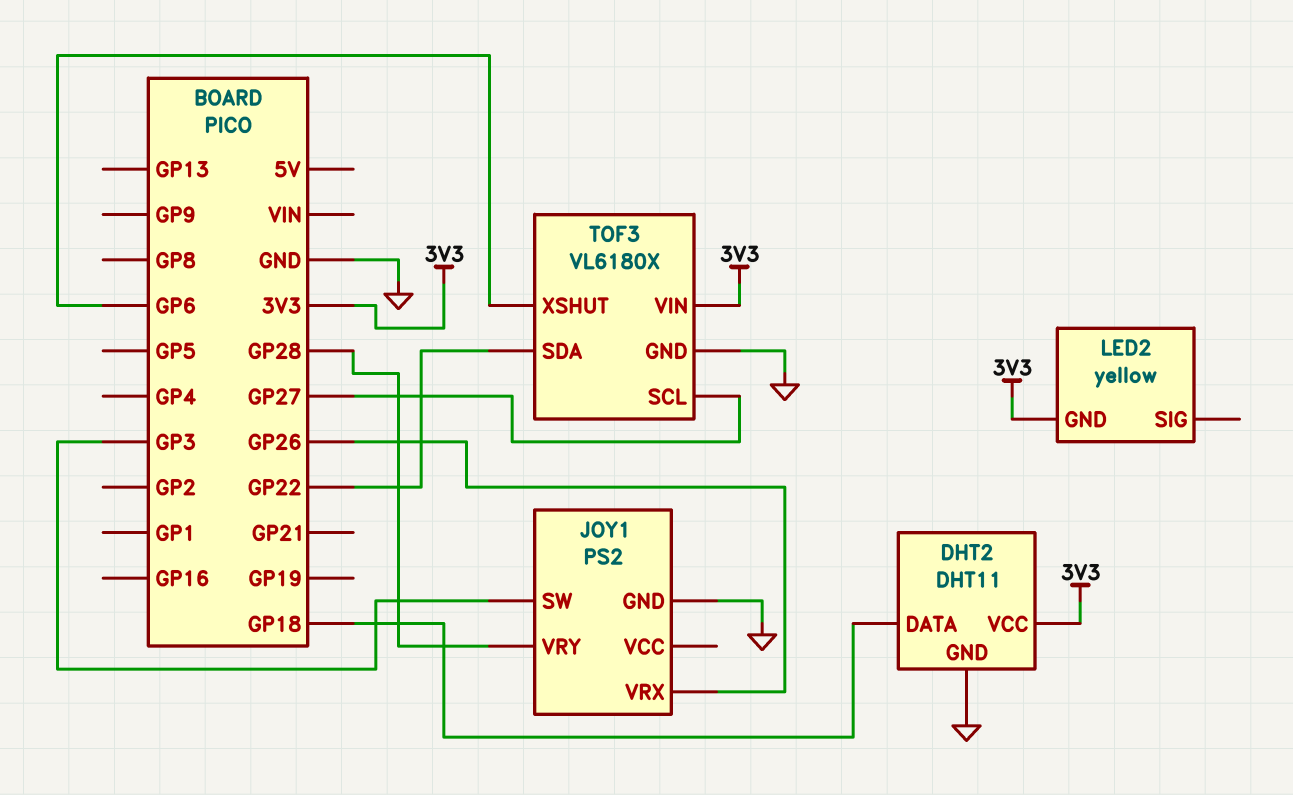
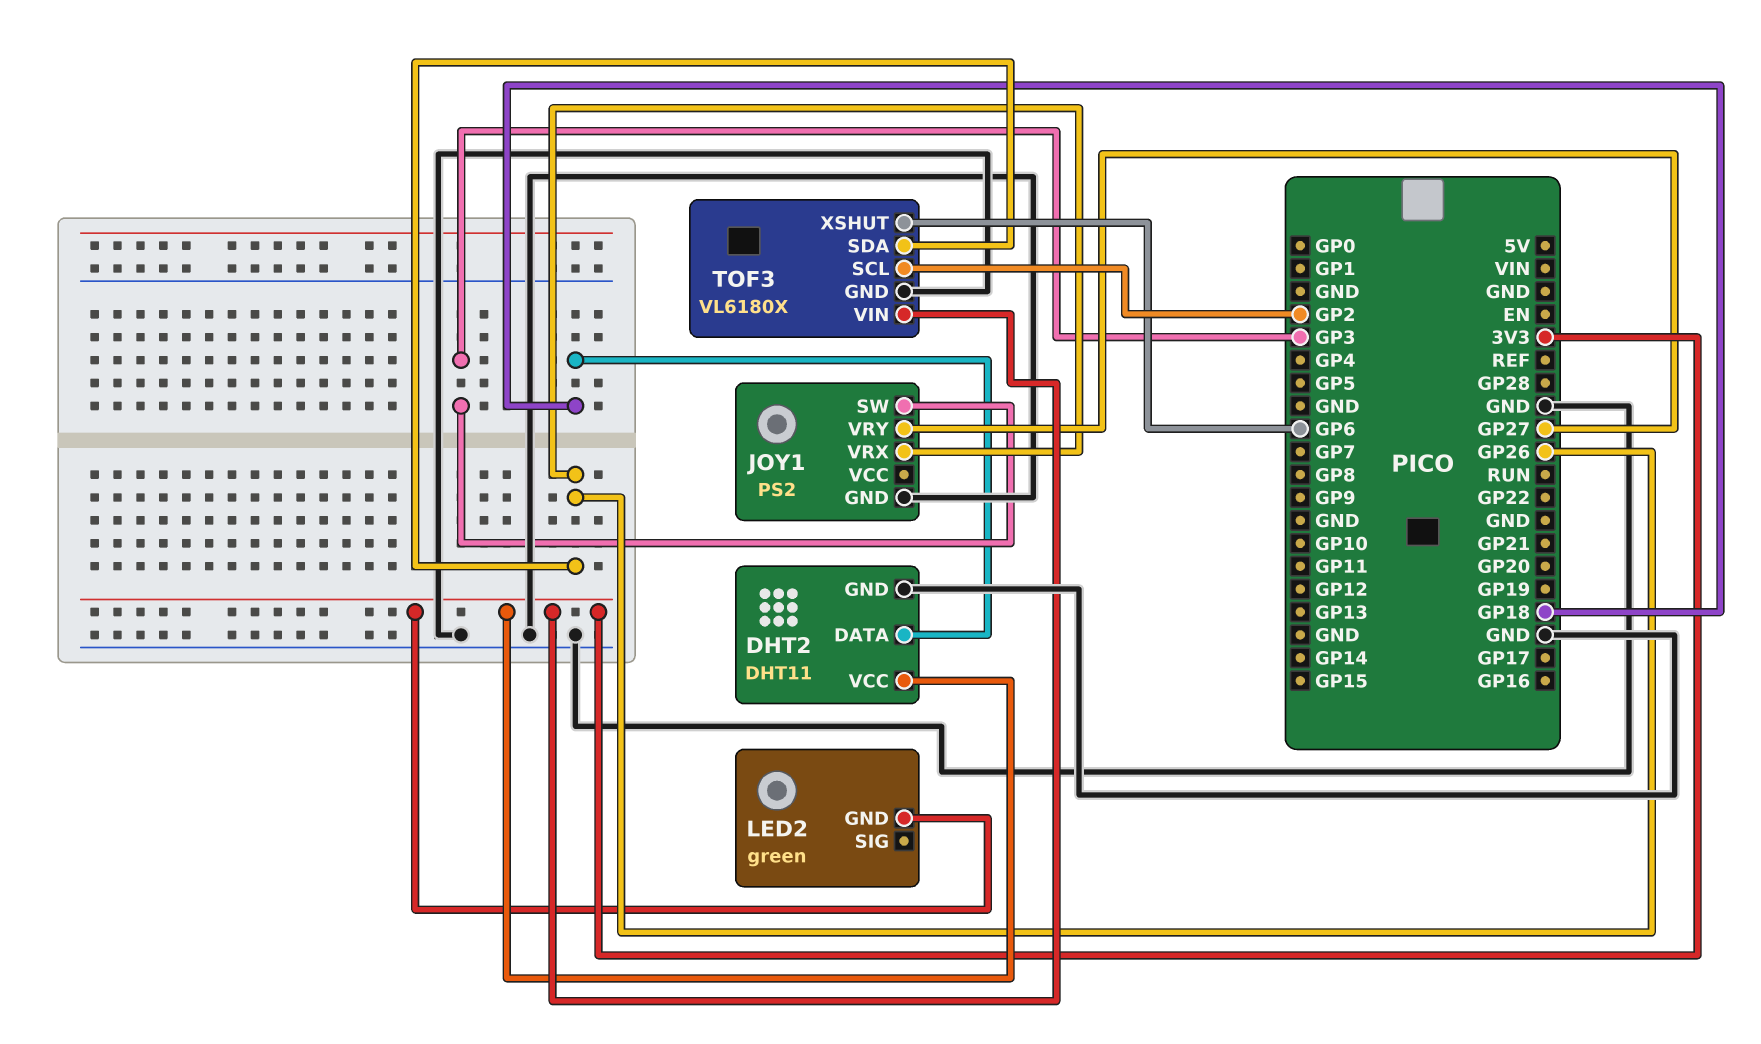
JOY1 pin VRY: GP28 -> GP27
LED2: yellow -> green
TOF3 pin SCL: GP27 -> GP2
TOF3 pin SDA: GP22 -> GP26

